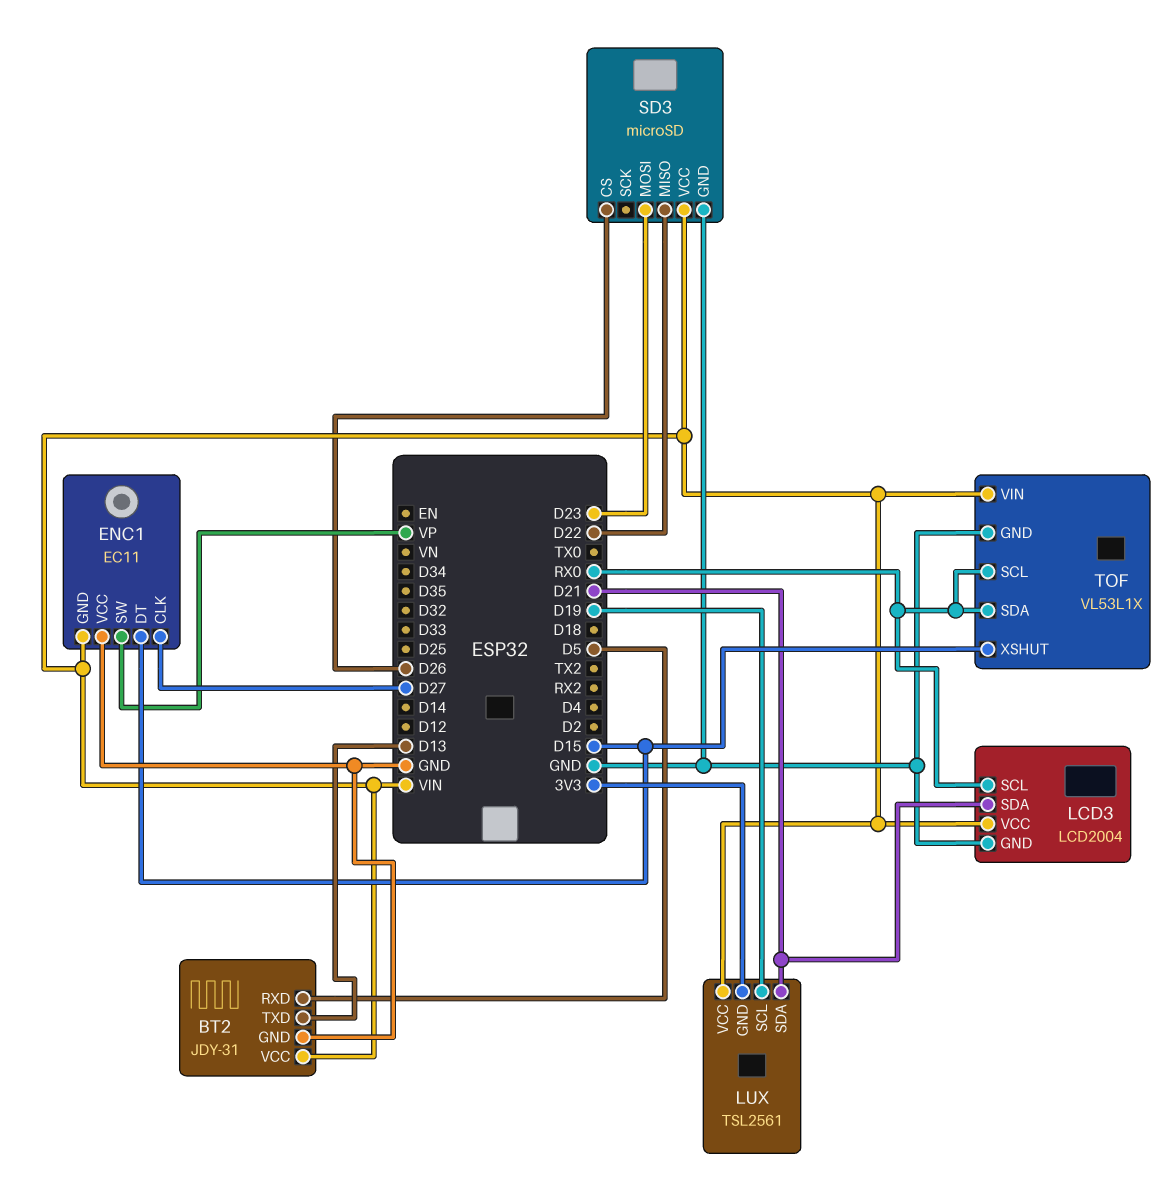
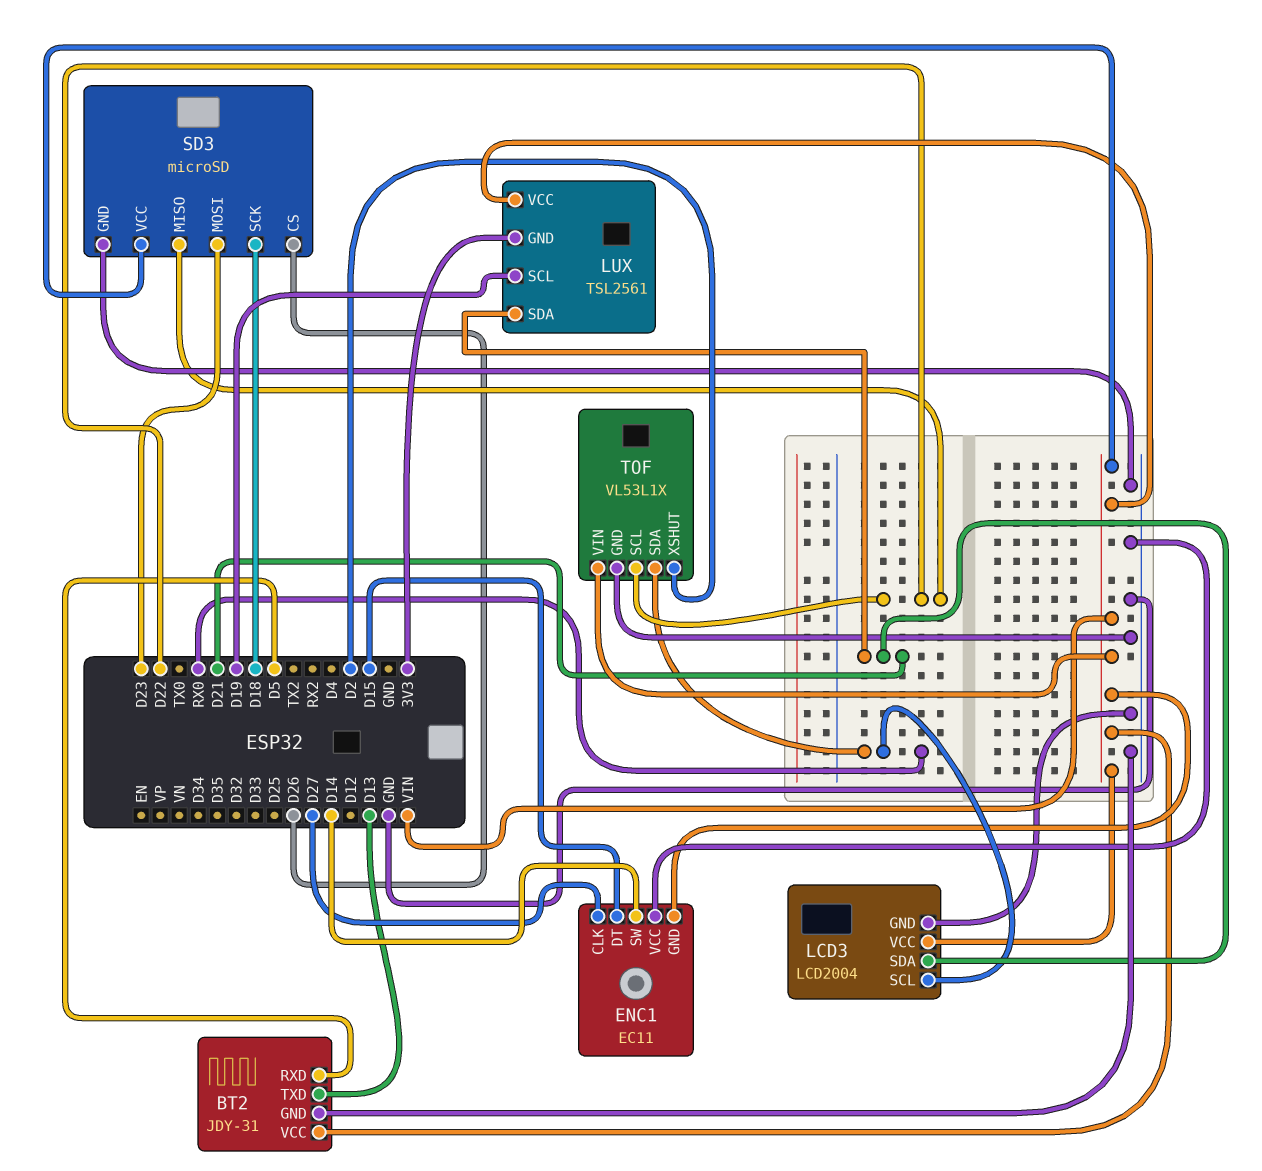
ENC1 pin SW: VP -> D14
SD3 pin SCK: none -> D18
TOF pin SCL: RX0 -> D22
TOF pin XSHUT: D15 -> D2

